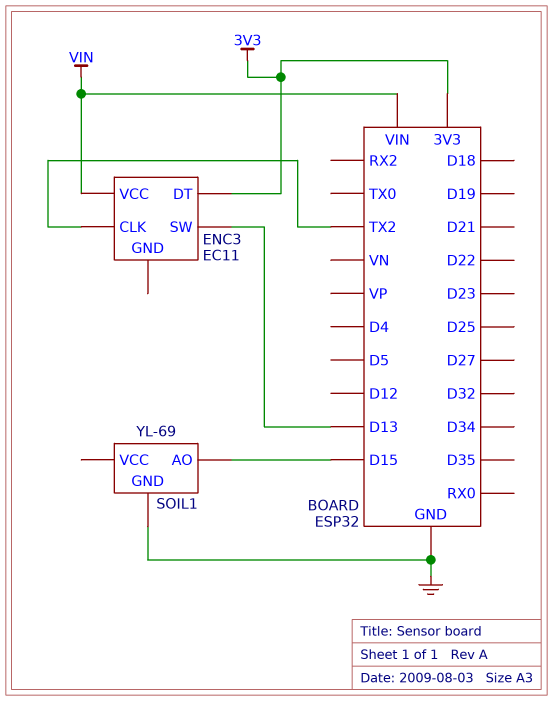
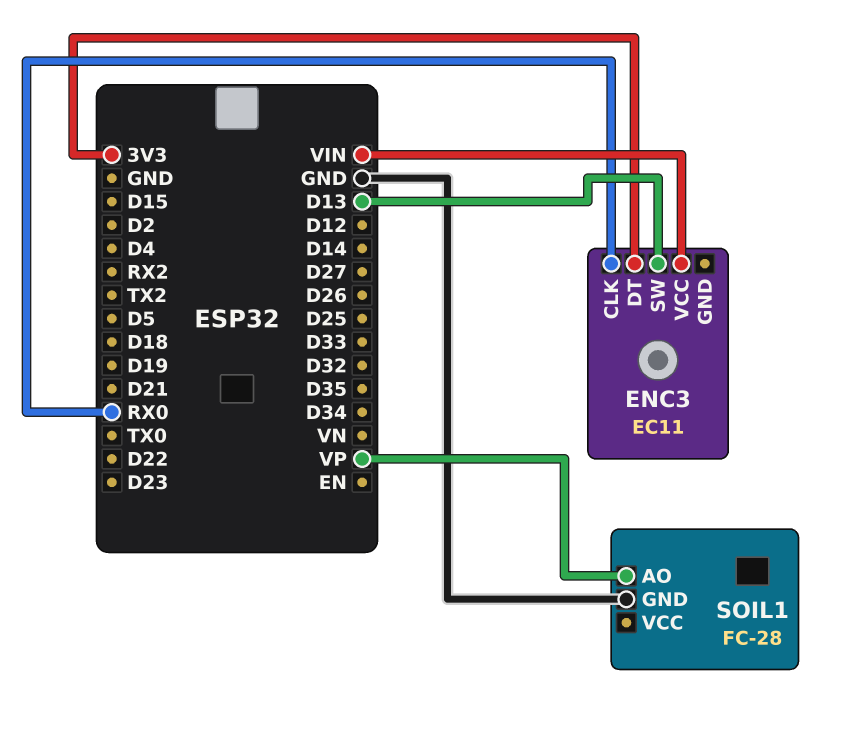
ENC3 pin CLK: TX2 -> RX0
SOIL1: YL-69 -> FC-28
SOIL1 pin AO: D15 -> VP

